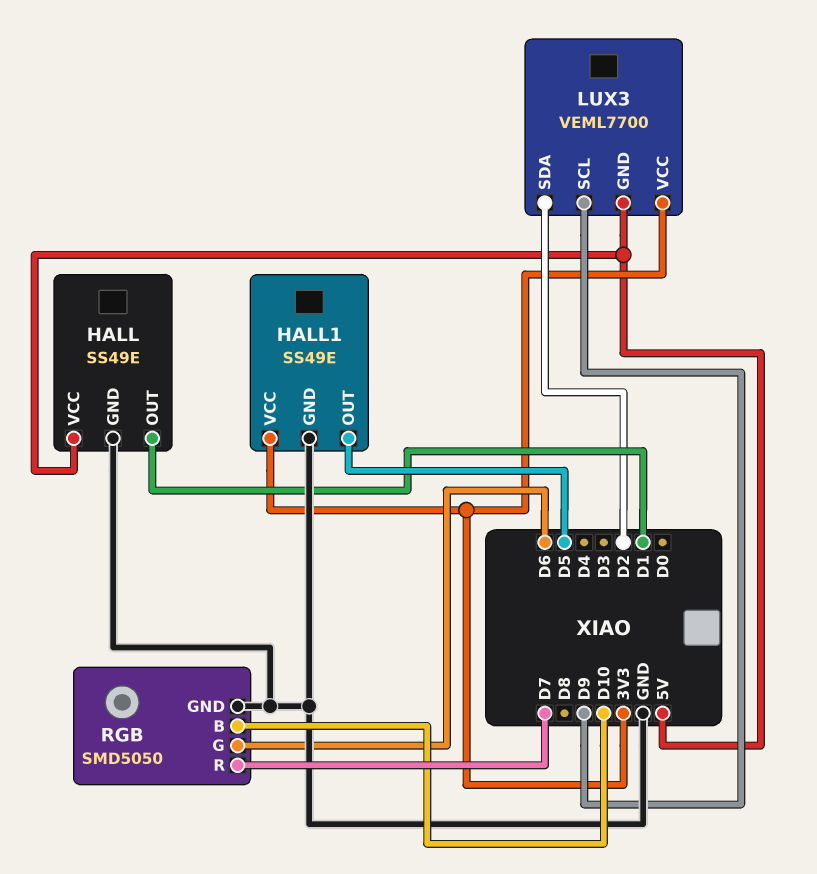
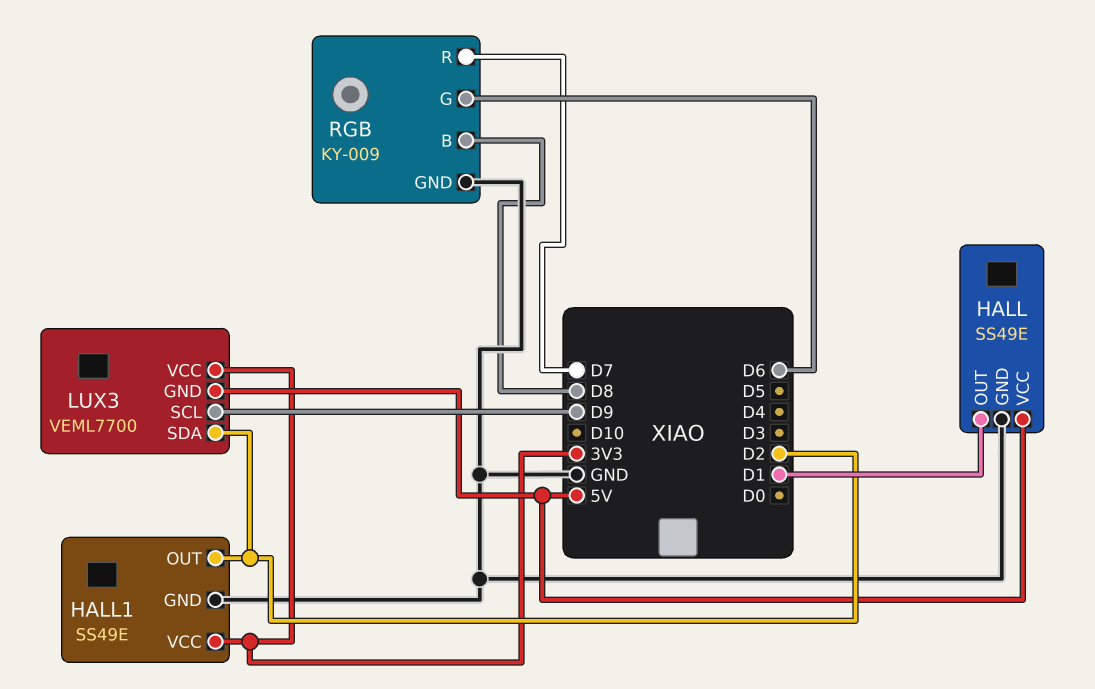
HALL1 pin OUT: D5 -> D2
RGB: SMD5050 -> KY-009
RGB pin B: D10 -> D8

